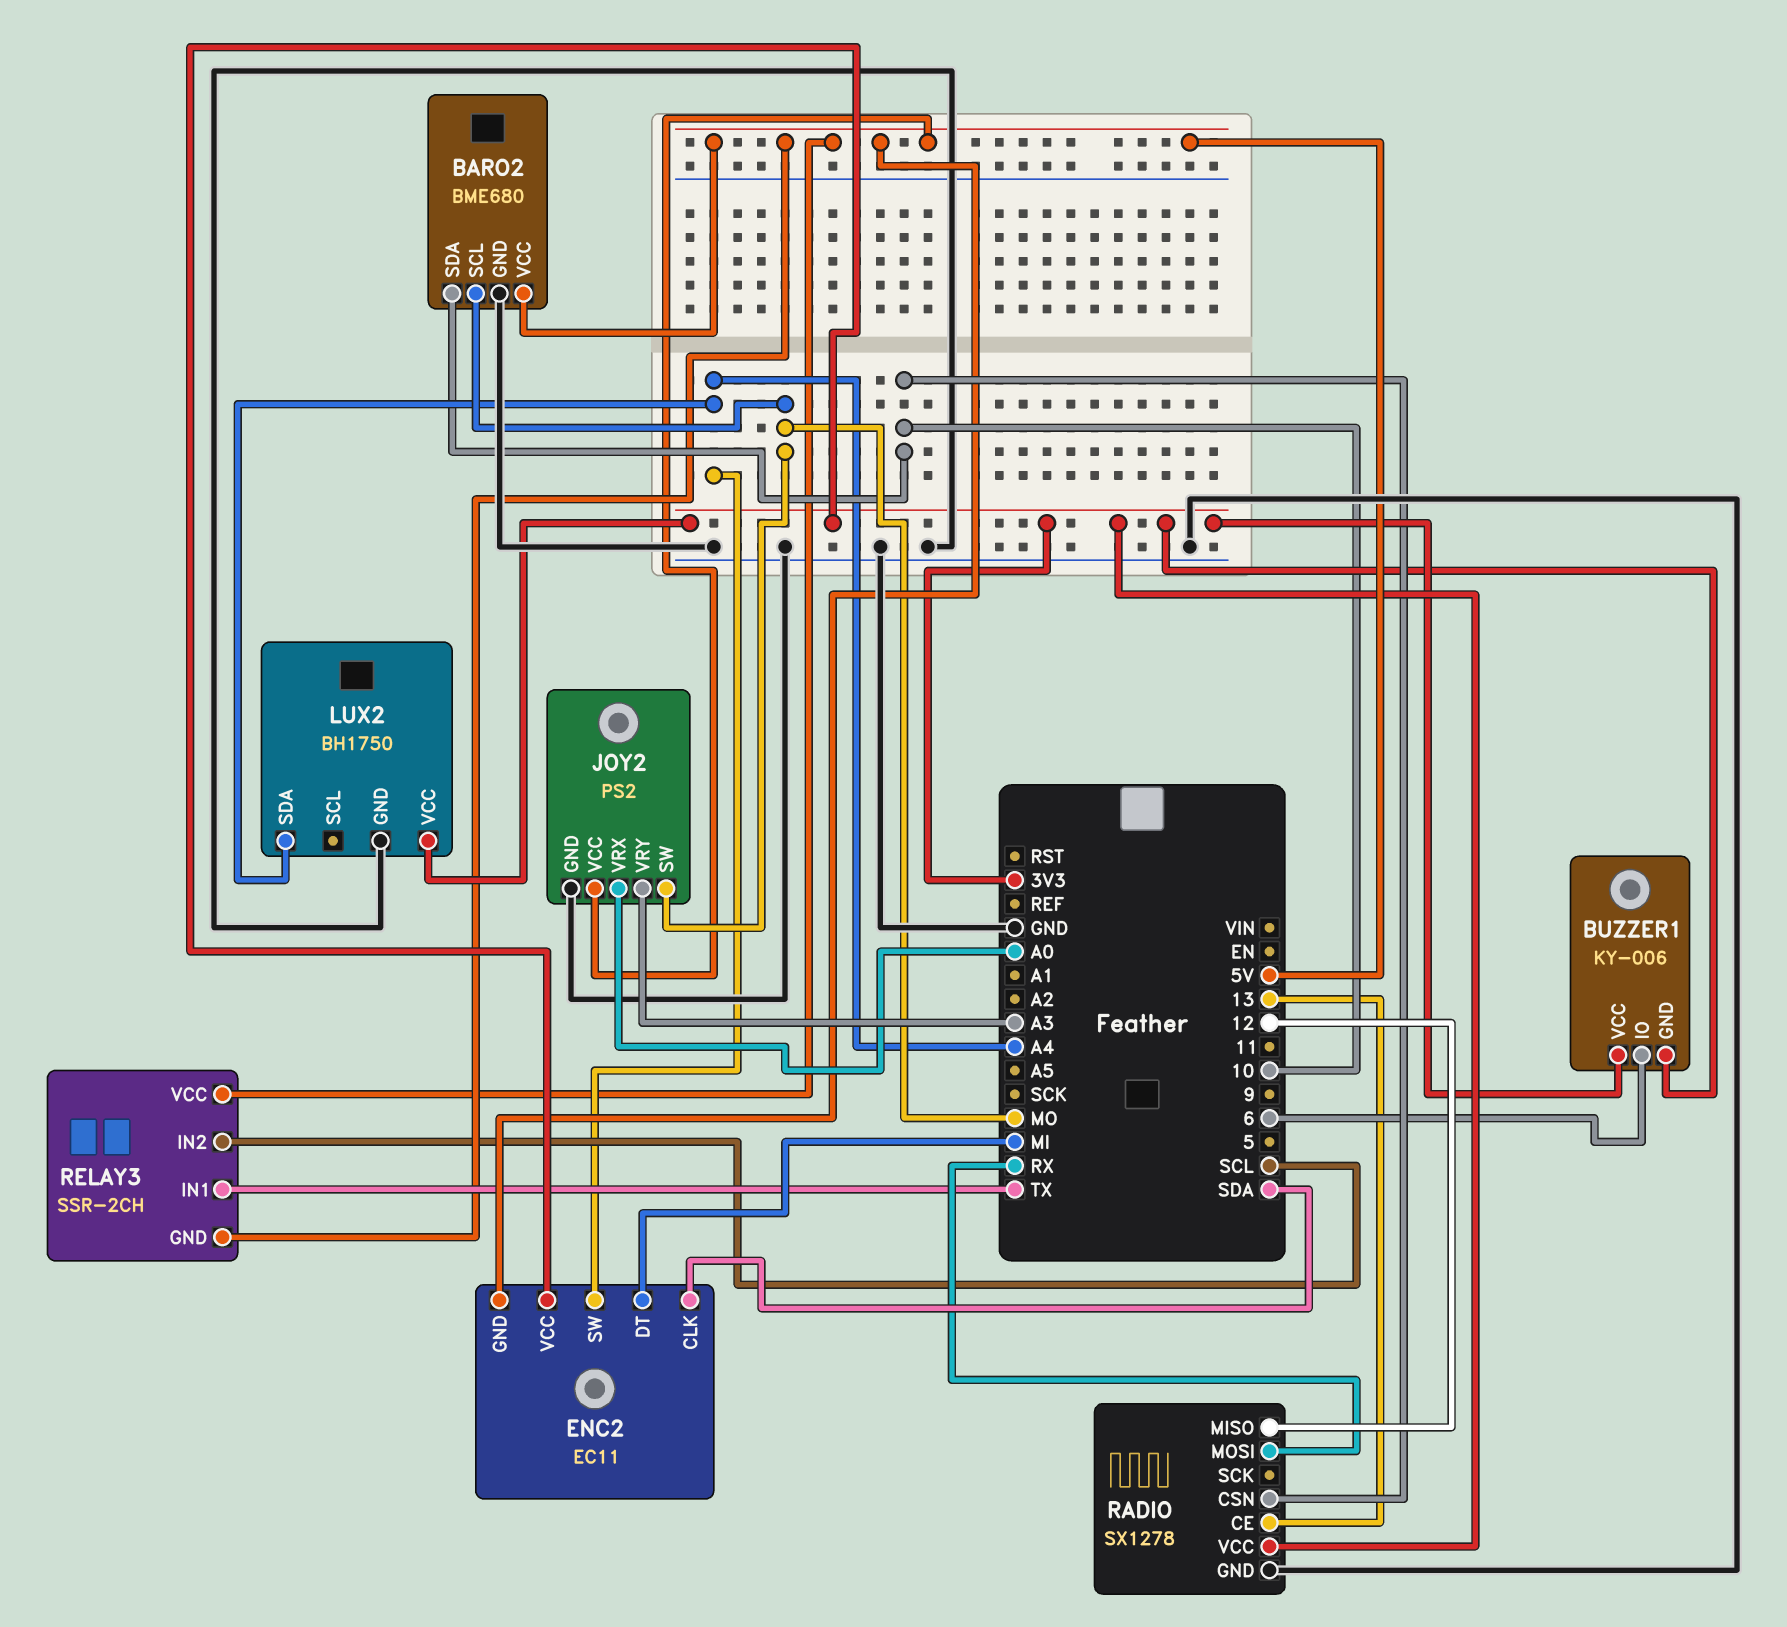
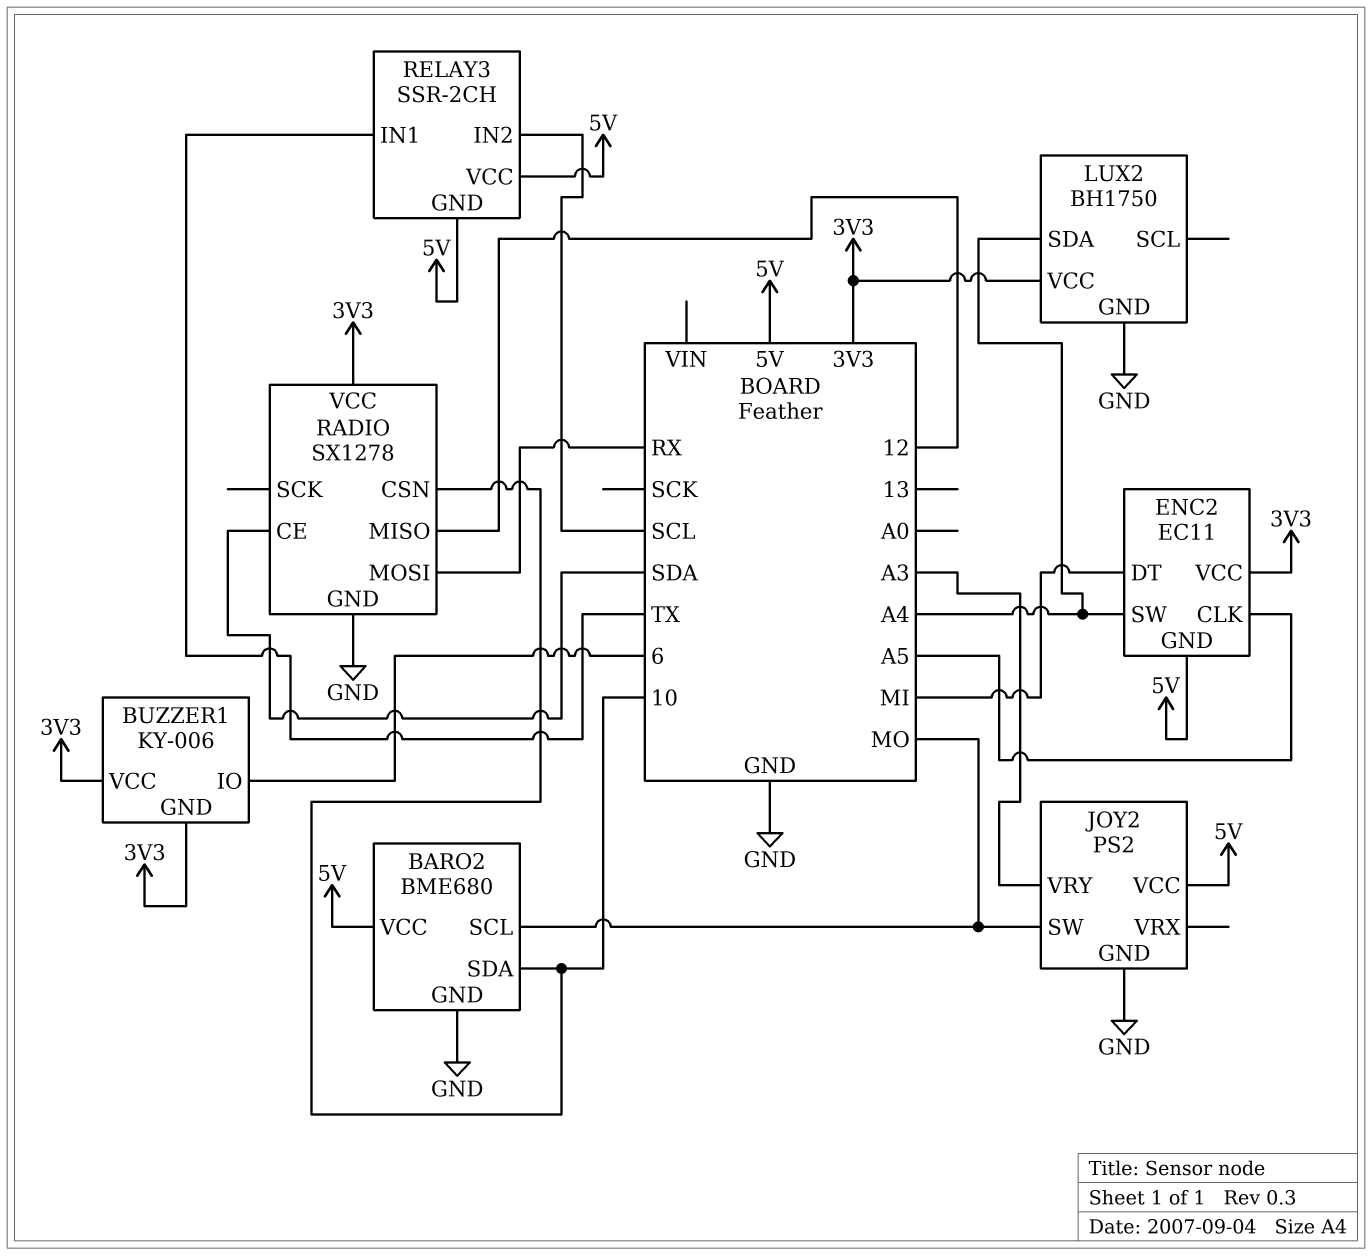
ENC2 pin CLK: SDA -> A5
JOY2 pin VRX: A0 -> none
RADIO pin CE: 13 -> SDA

